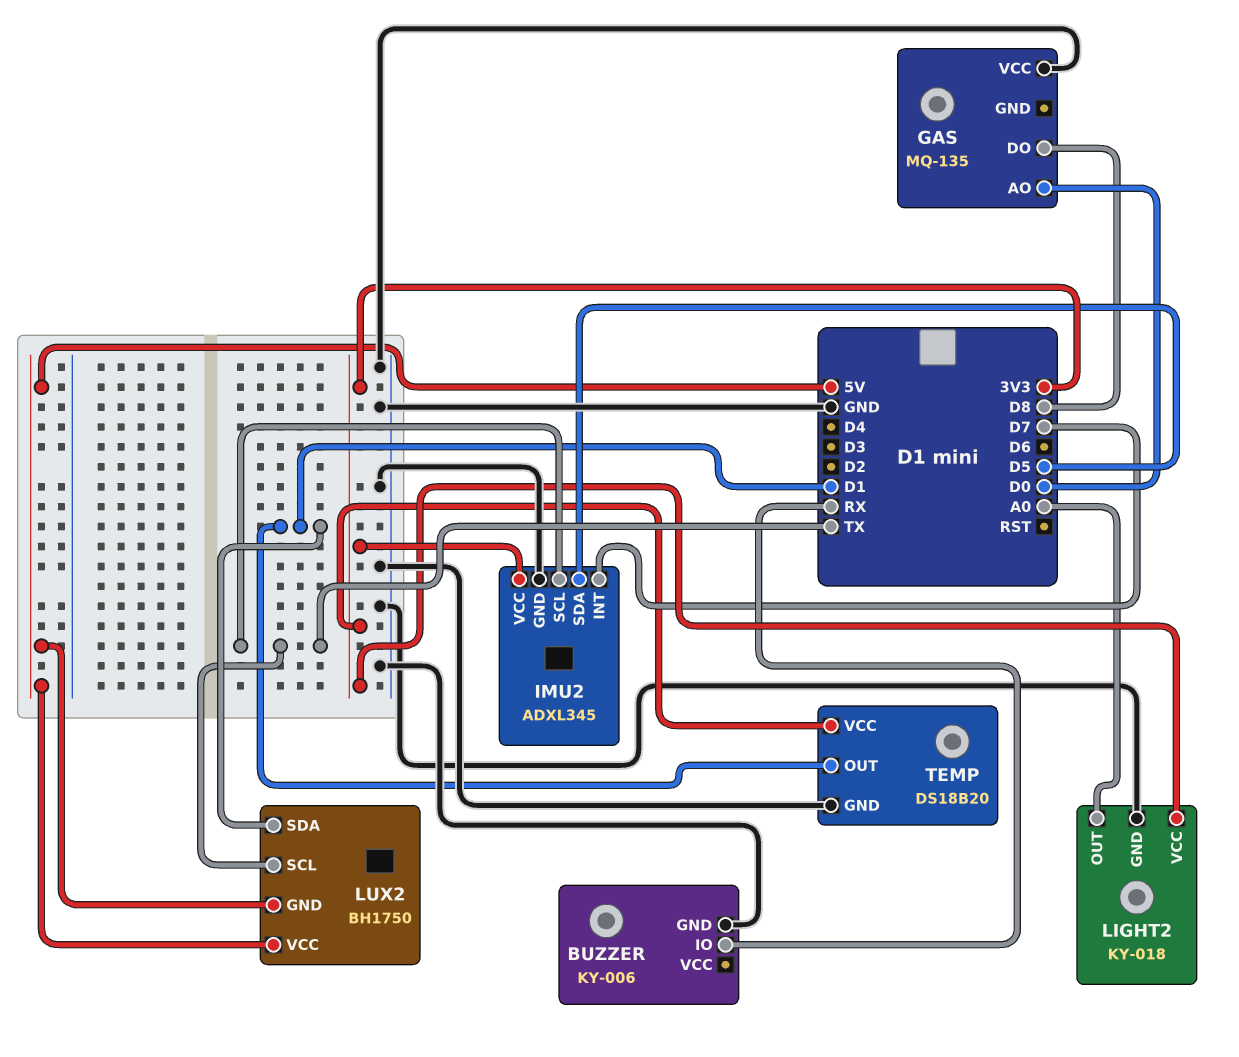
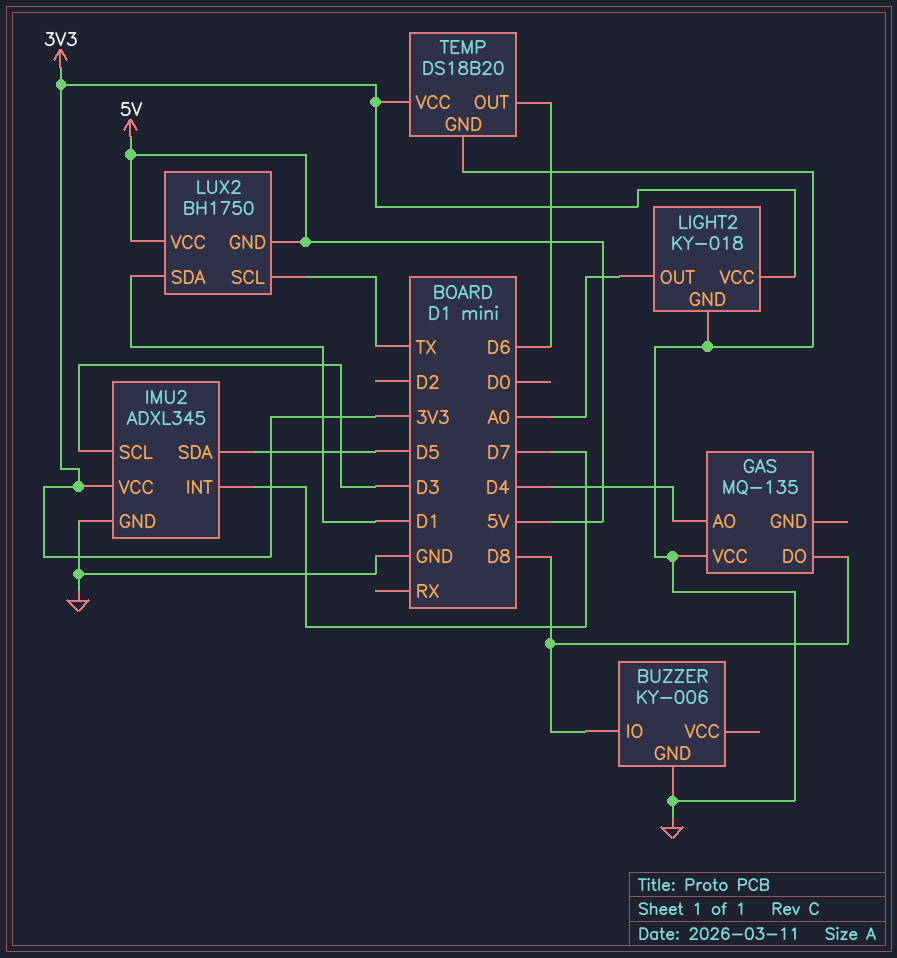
BUZZER pin IO: RX -> D8
GAS pin AO: D0 -> D4
IMU2 pin SCL: TX -> D3
TEMP pin OUT: D1 -> D6

